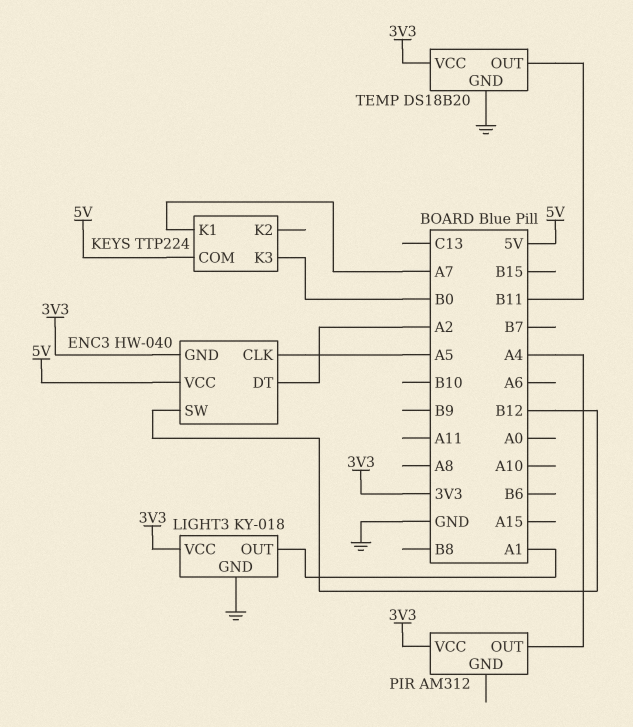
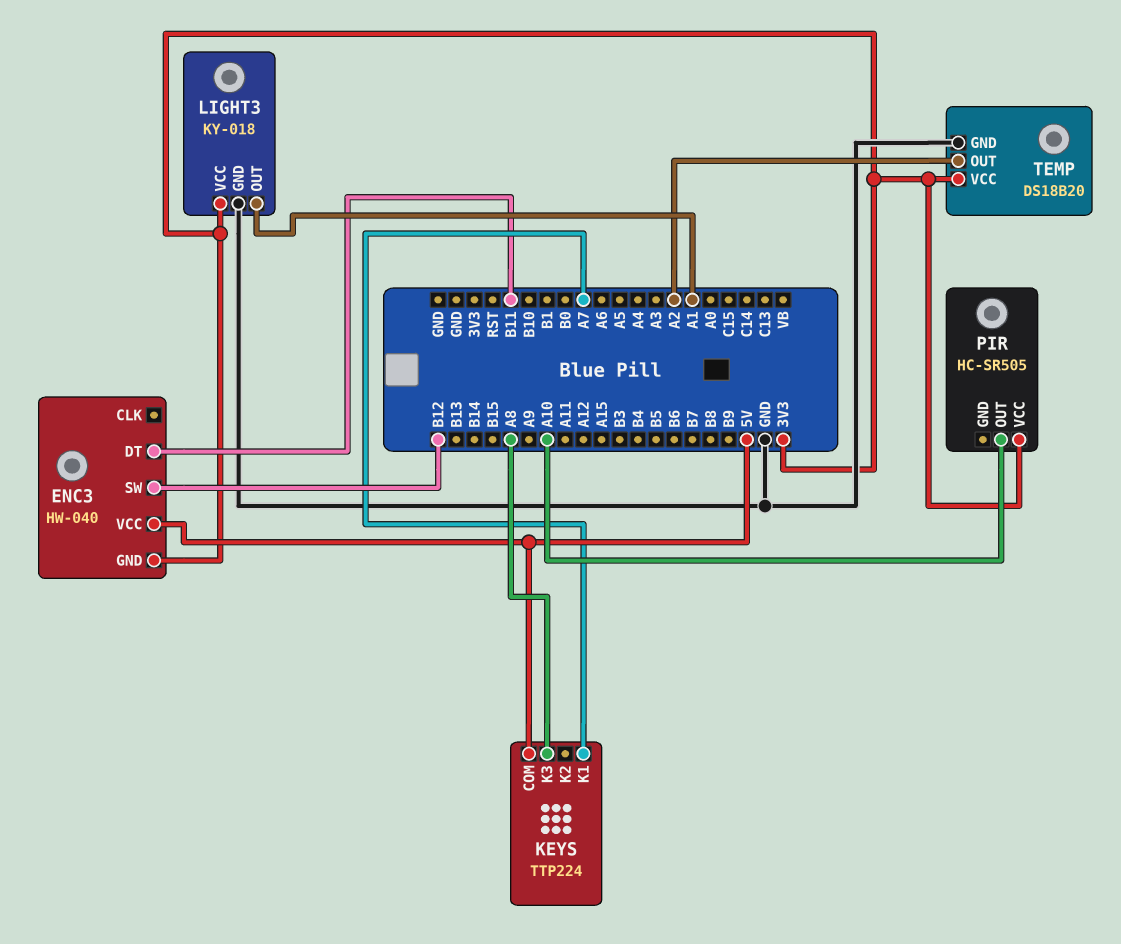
ENC3 pin CLK: A5 -> none
ENC3 pin DT: A2 -> B11
KEYS pin K3: B0 -> A8
PIR: AM312 -> HC-SR505
PIR pin OUT: A4 -> A10
TEMP pin OUT: B11 -> A2

